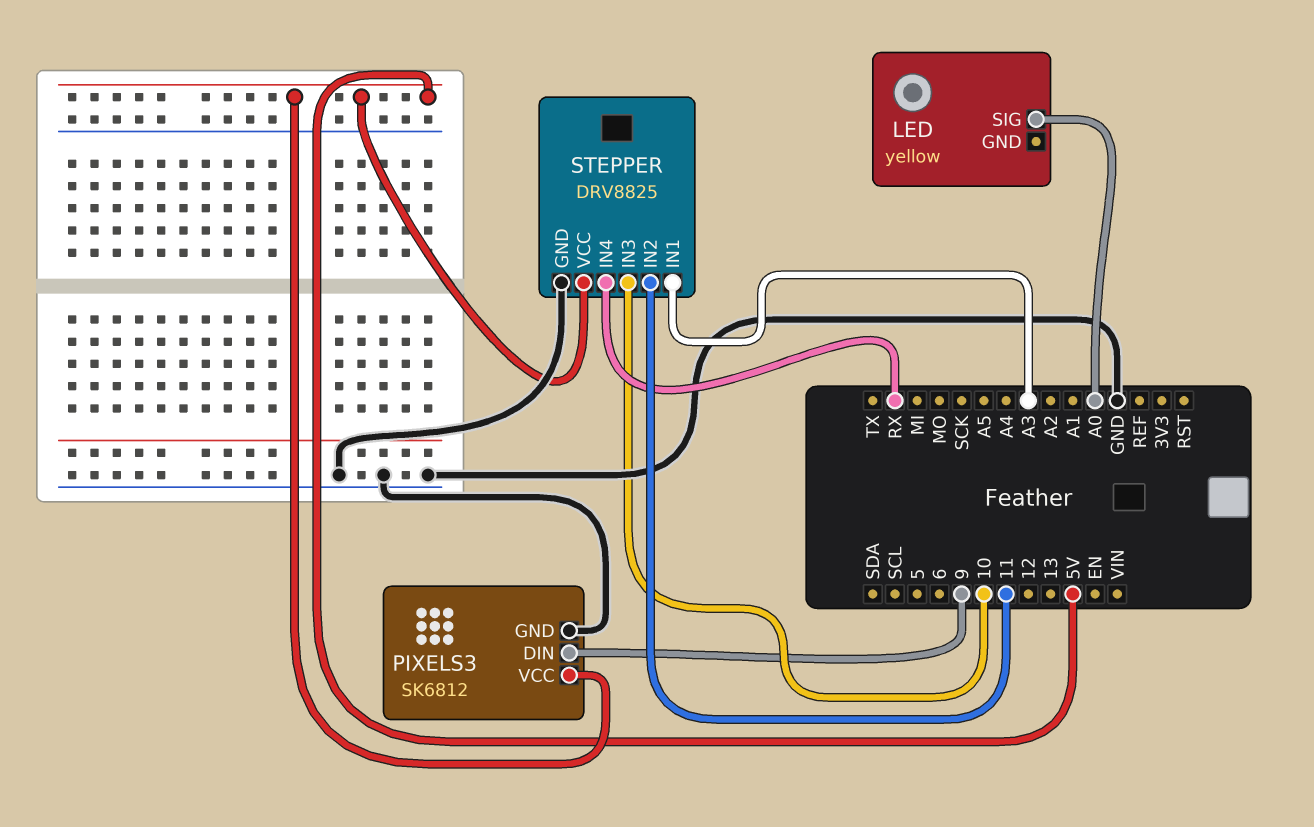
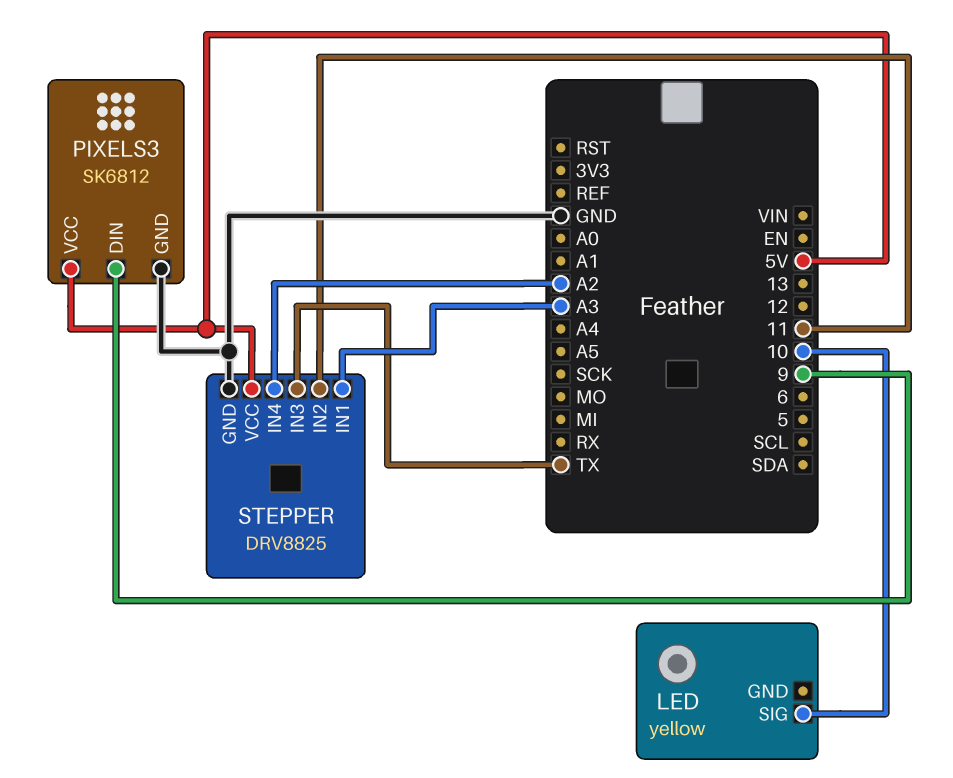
LED pin SIG: A0 -> 10
STEPPER pin IN3: 10 -> TX
STEPPER pin IN4: RX -> A2

